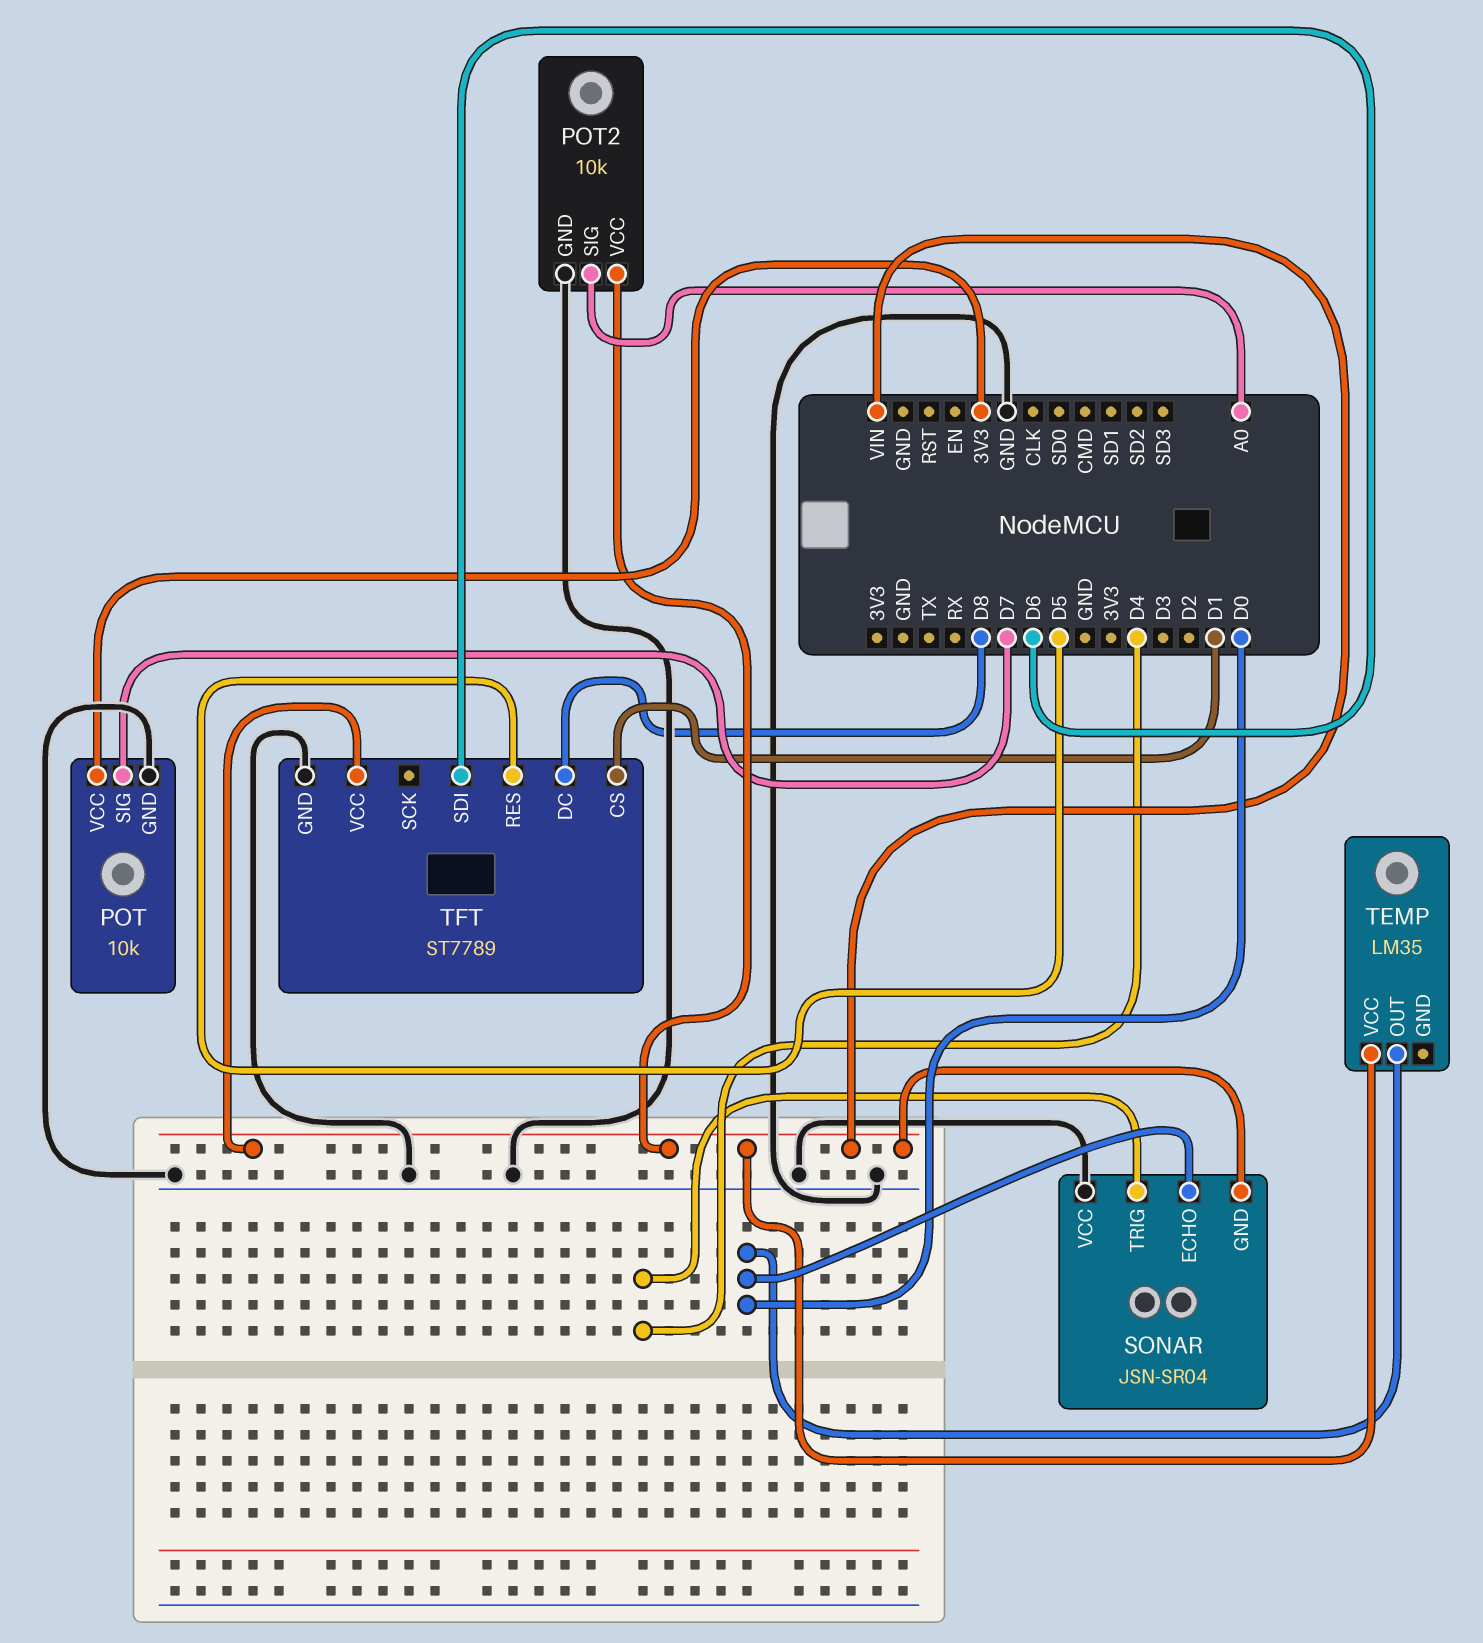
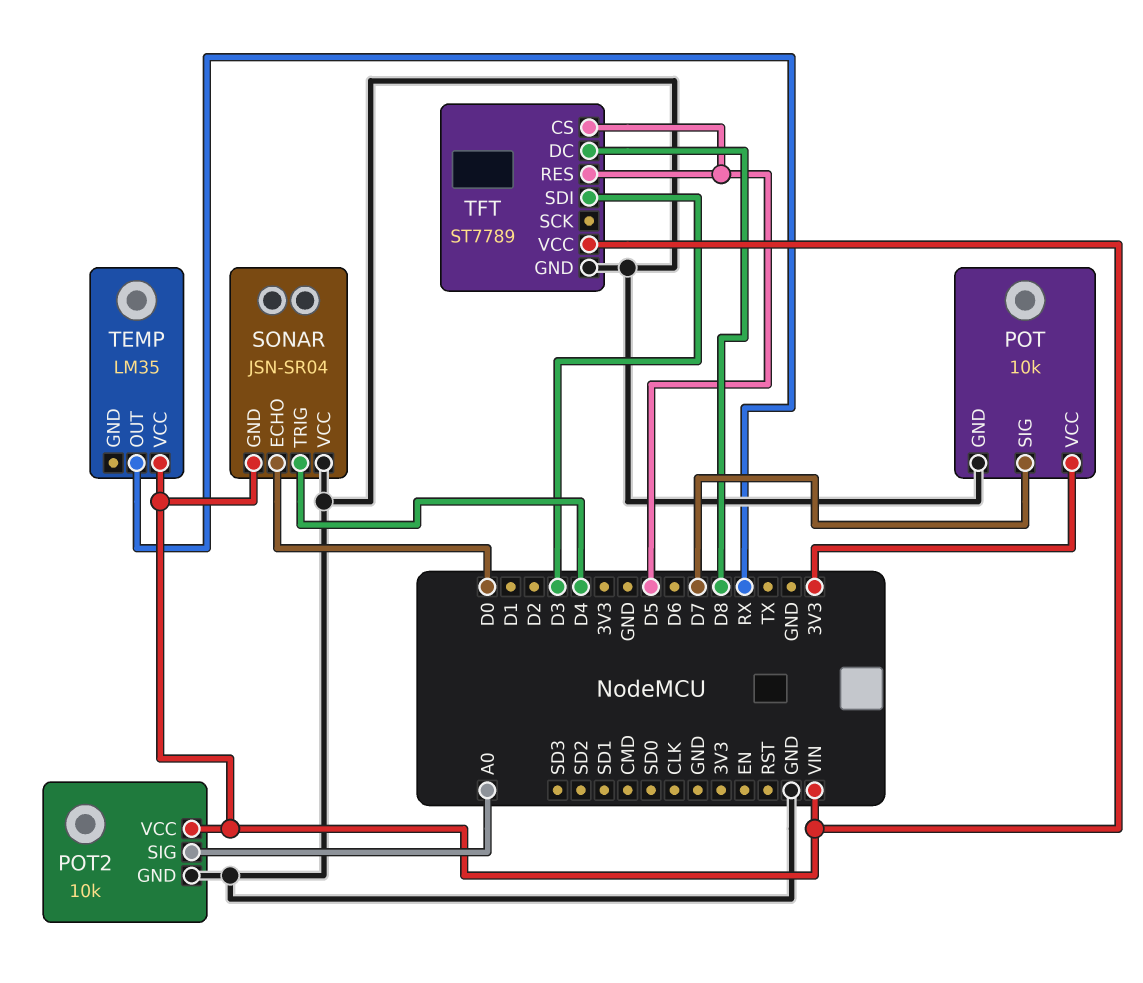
TEMP pin OUT: D0 -> RX
TFT pin CS: D1 -> D5
TFT pin SDI: D6 -> D3

